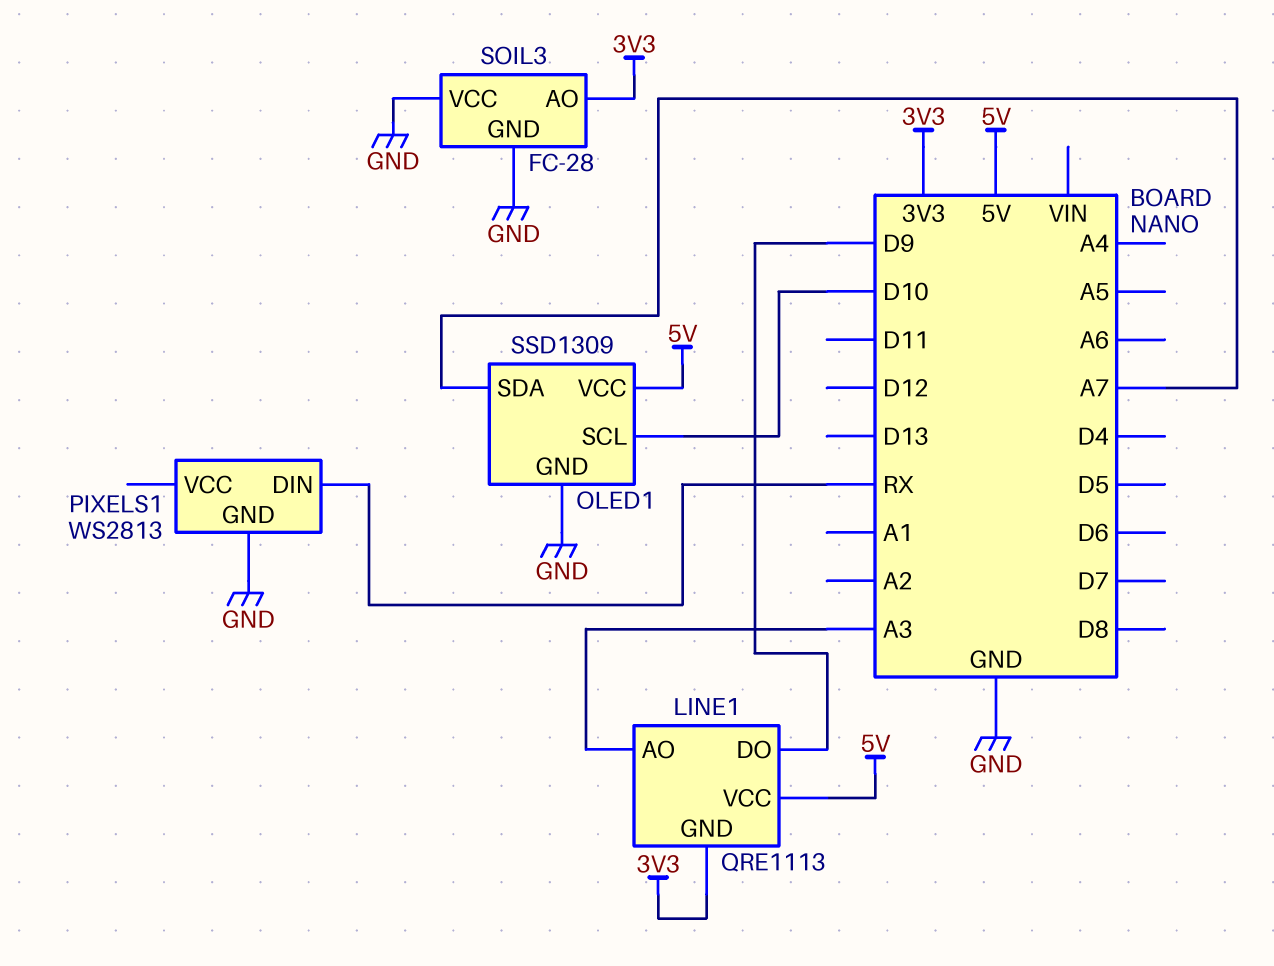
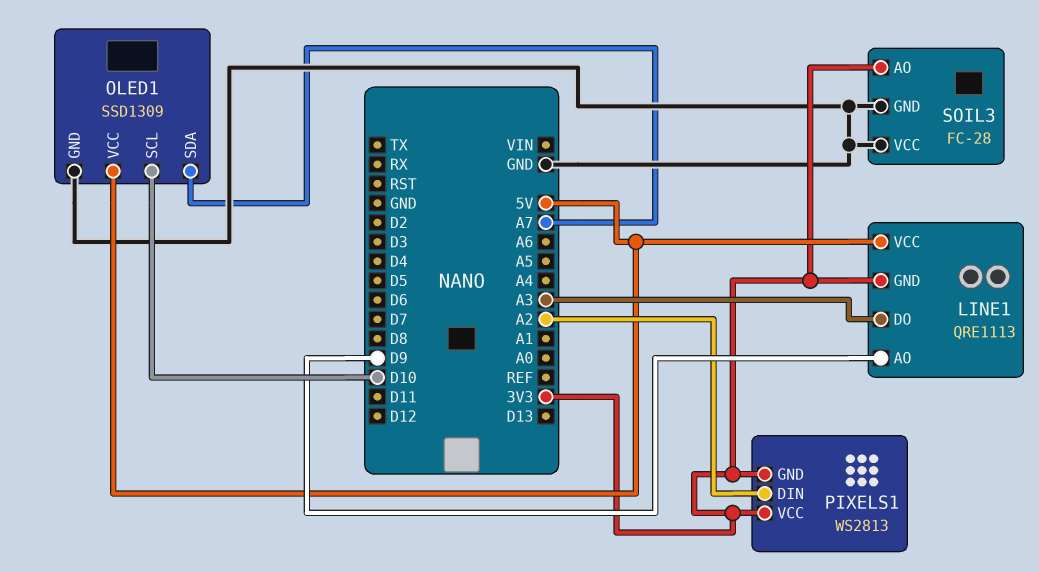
LINE1 pin AO: A3 -> D9
LINE1 pin DO: D9 -> A3
PIXELS1 pin DIN: RX -> A2
PIXELS1 pin GND: GND -> 3V3
PIXELS1 pin VCC: none -> 3V3

